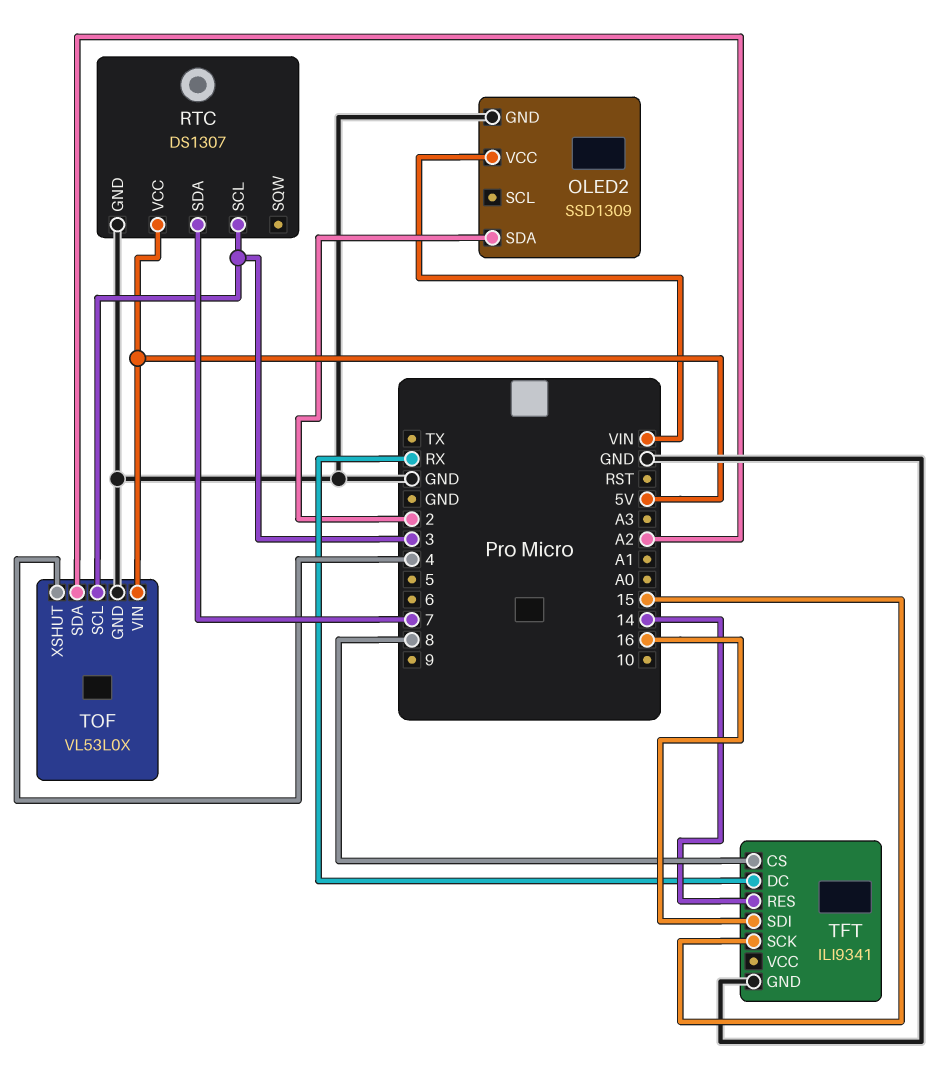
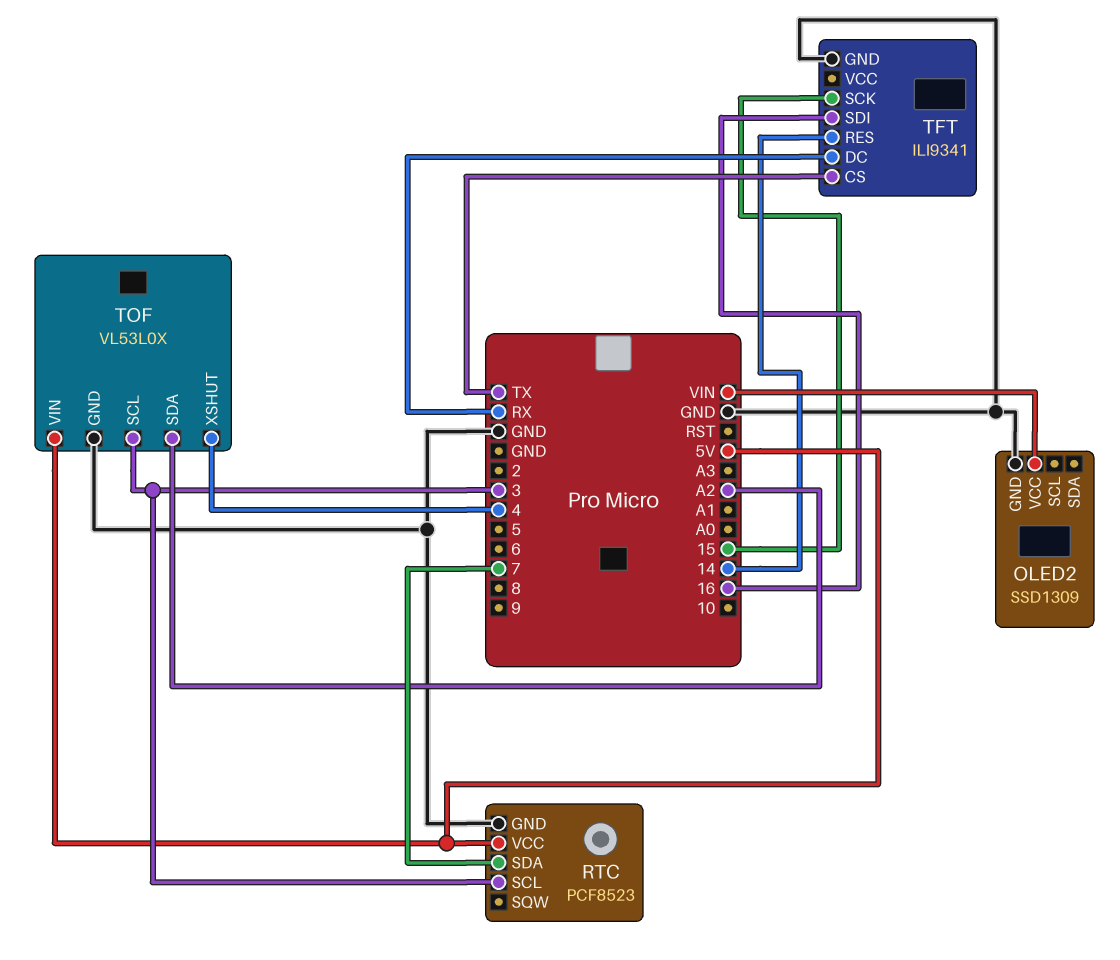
OLED2 pin SDA: 2 -> none
RTC: DS1307 -> PCF8523
TFT pin CS: 8 -> TX

